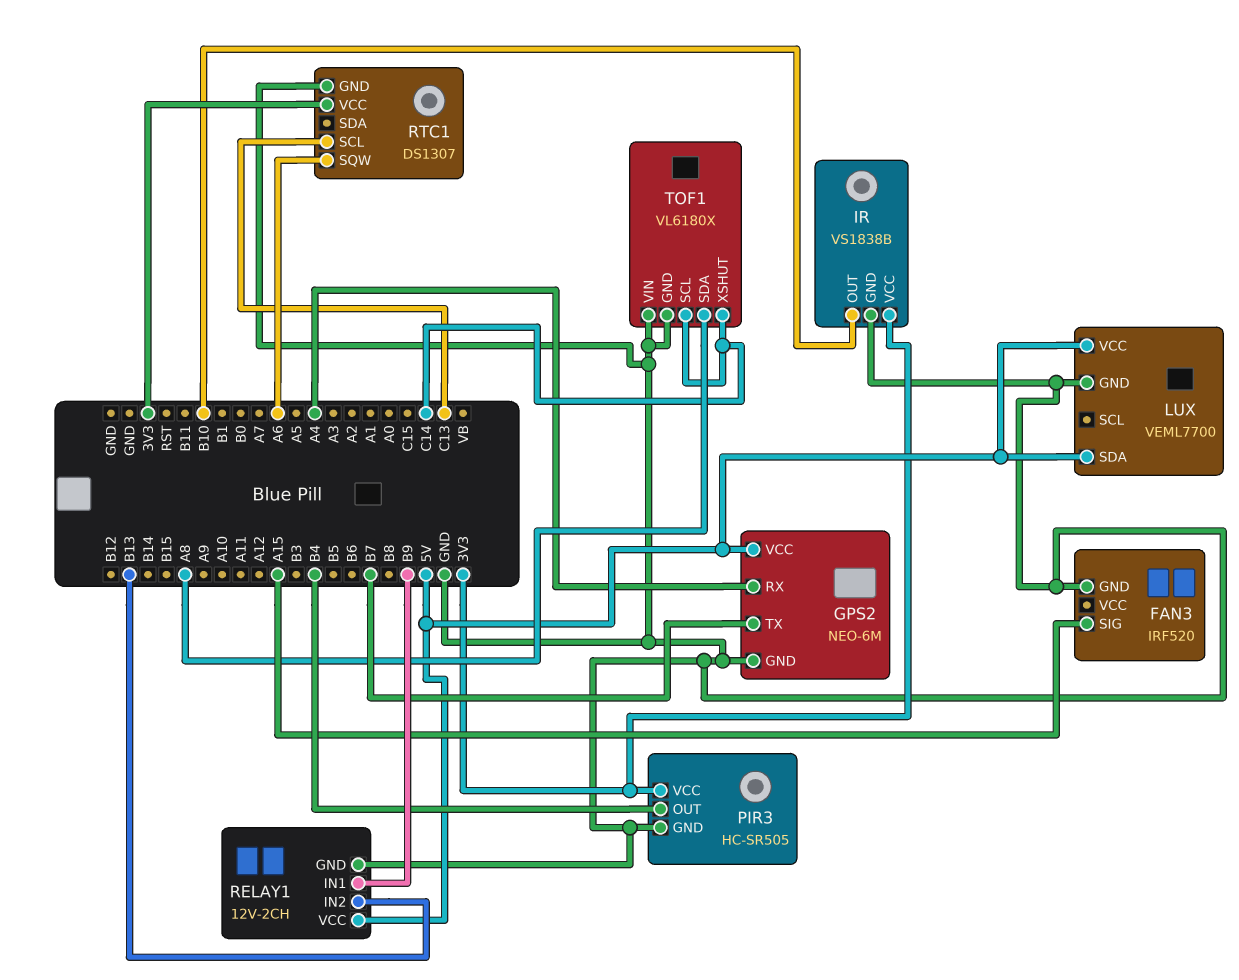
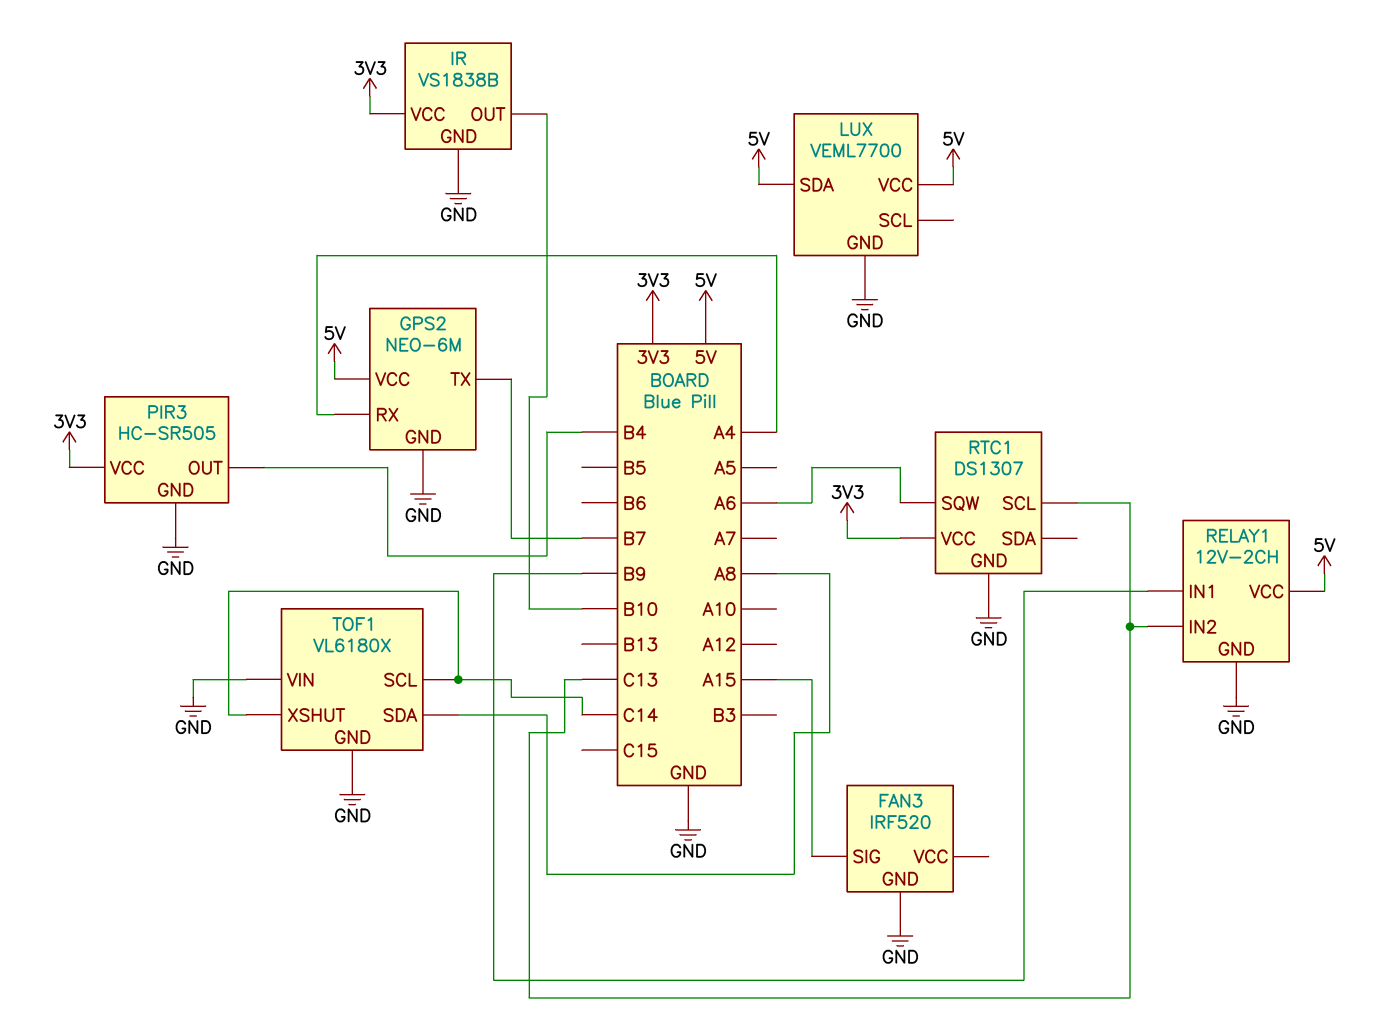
RELAY1 pin IN2: B13 -> C13

